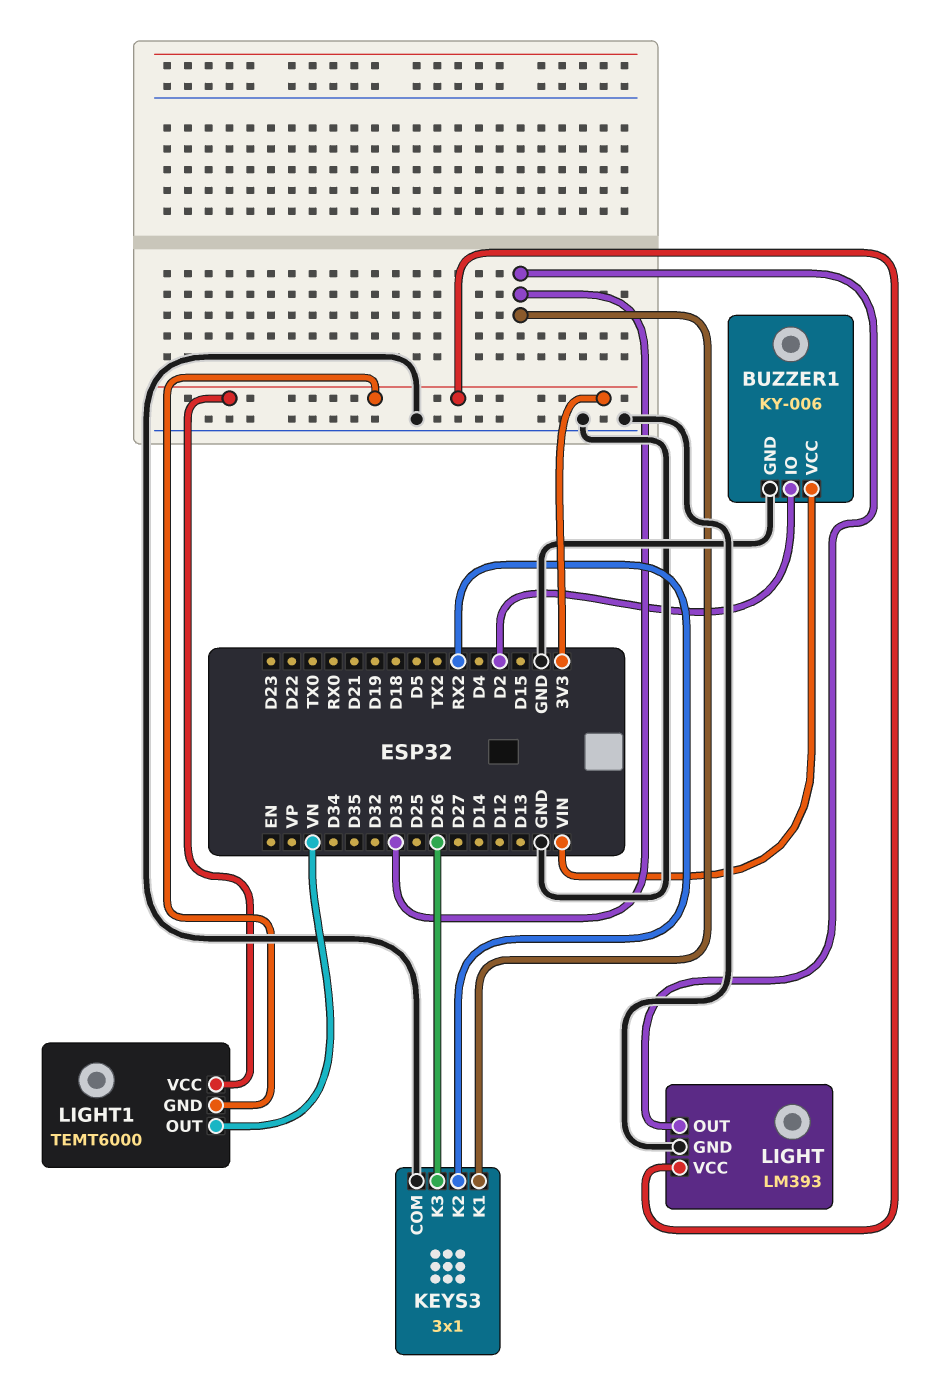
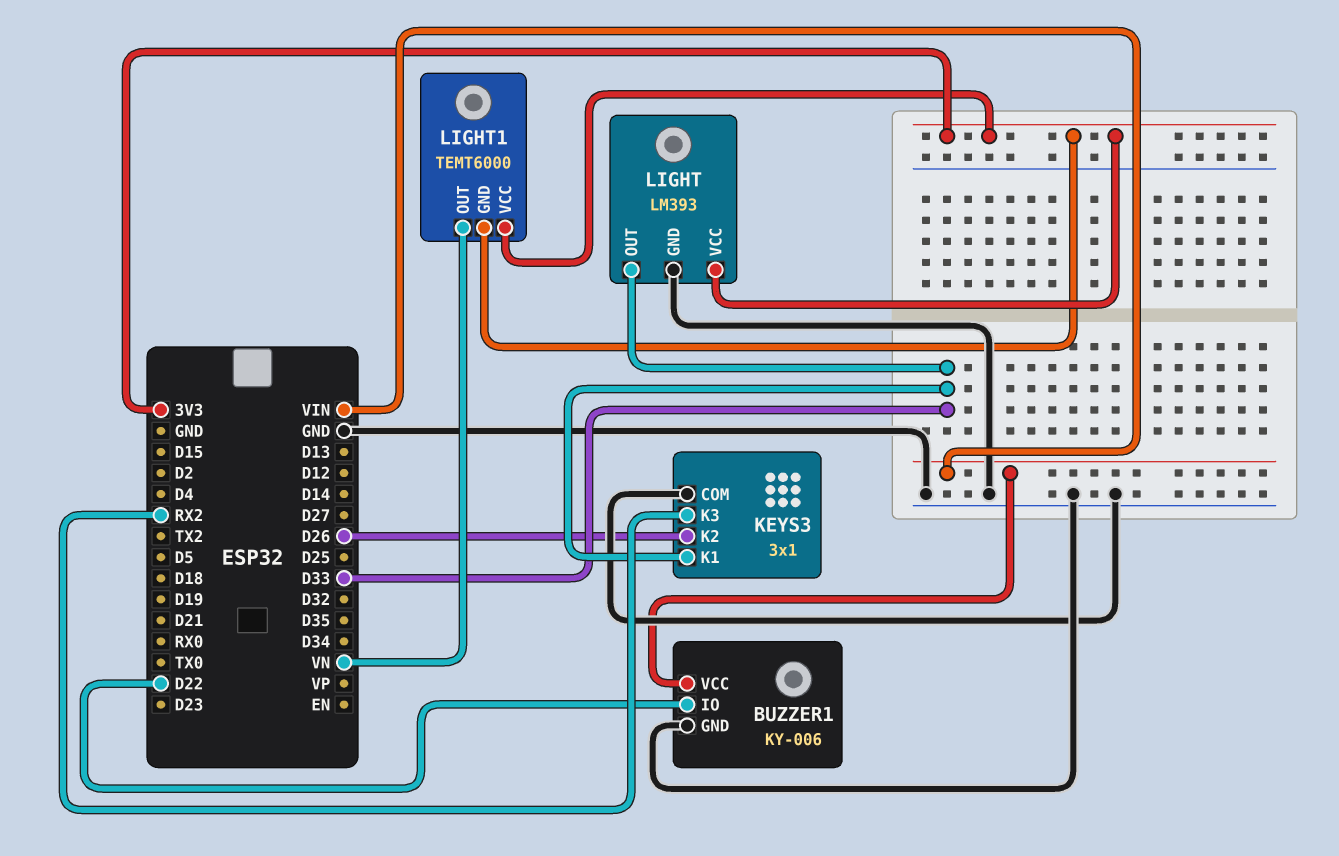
BUZZER1 pin IO: D2 -> D22
KEYS3 pin K2: RX2 -> D26
KEYS3 pin K3: D26 -> RX2

